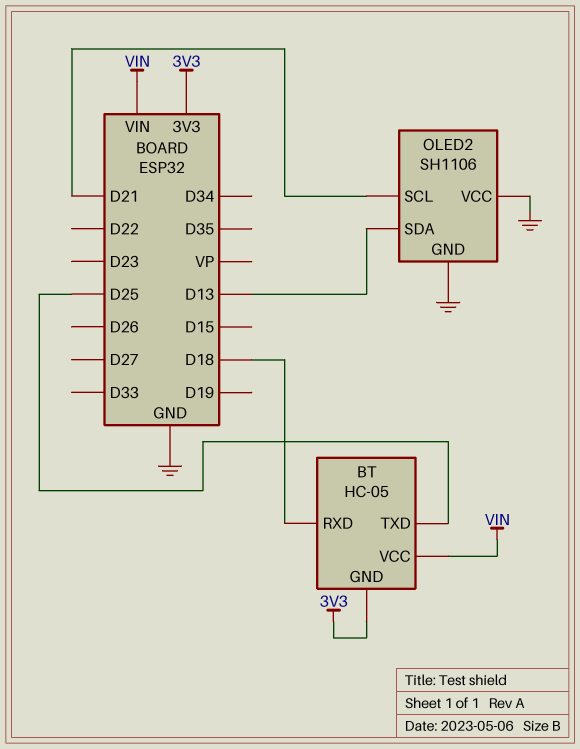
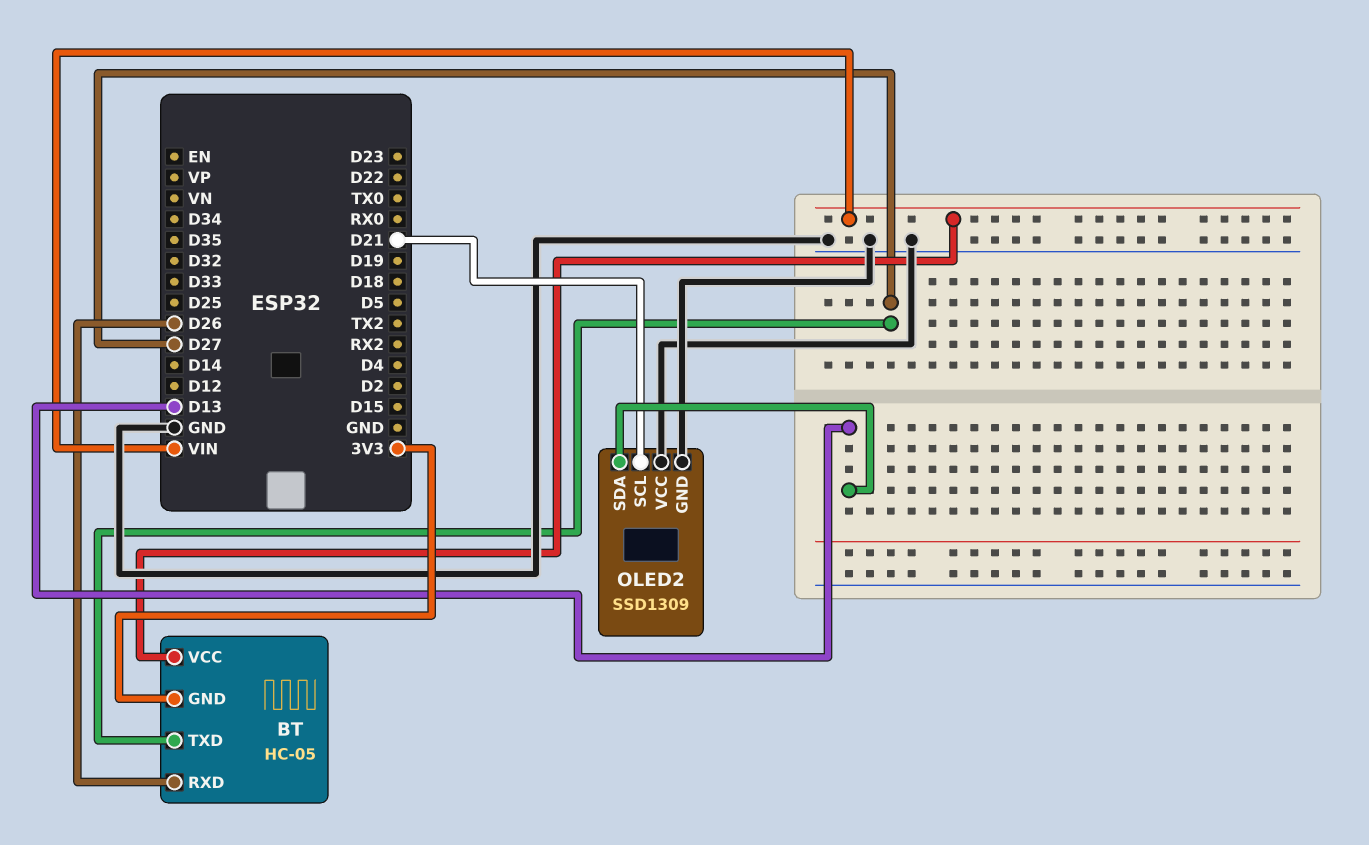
BT pin RXD: D18 -> D26
BT pin TXD: D25 -> D27
OLED2: SH1106 -> SSD1309

